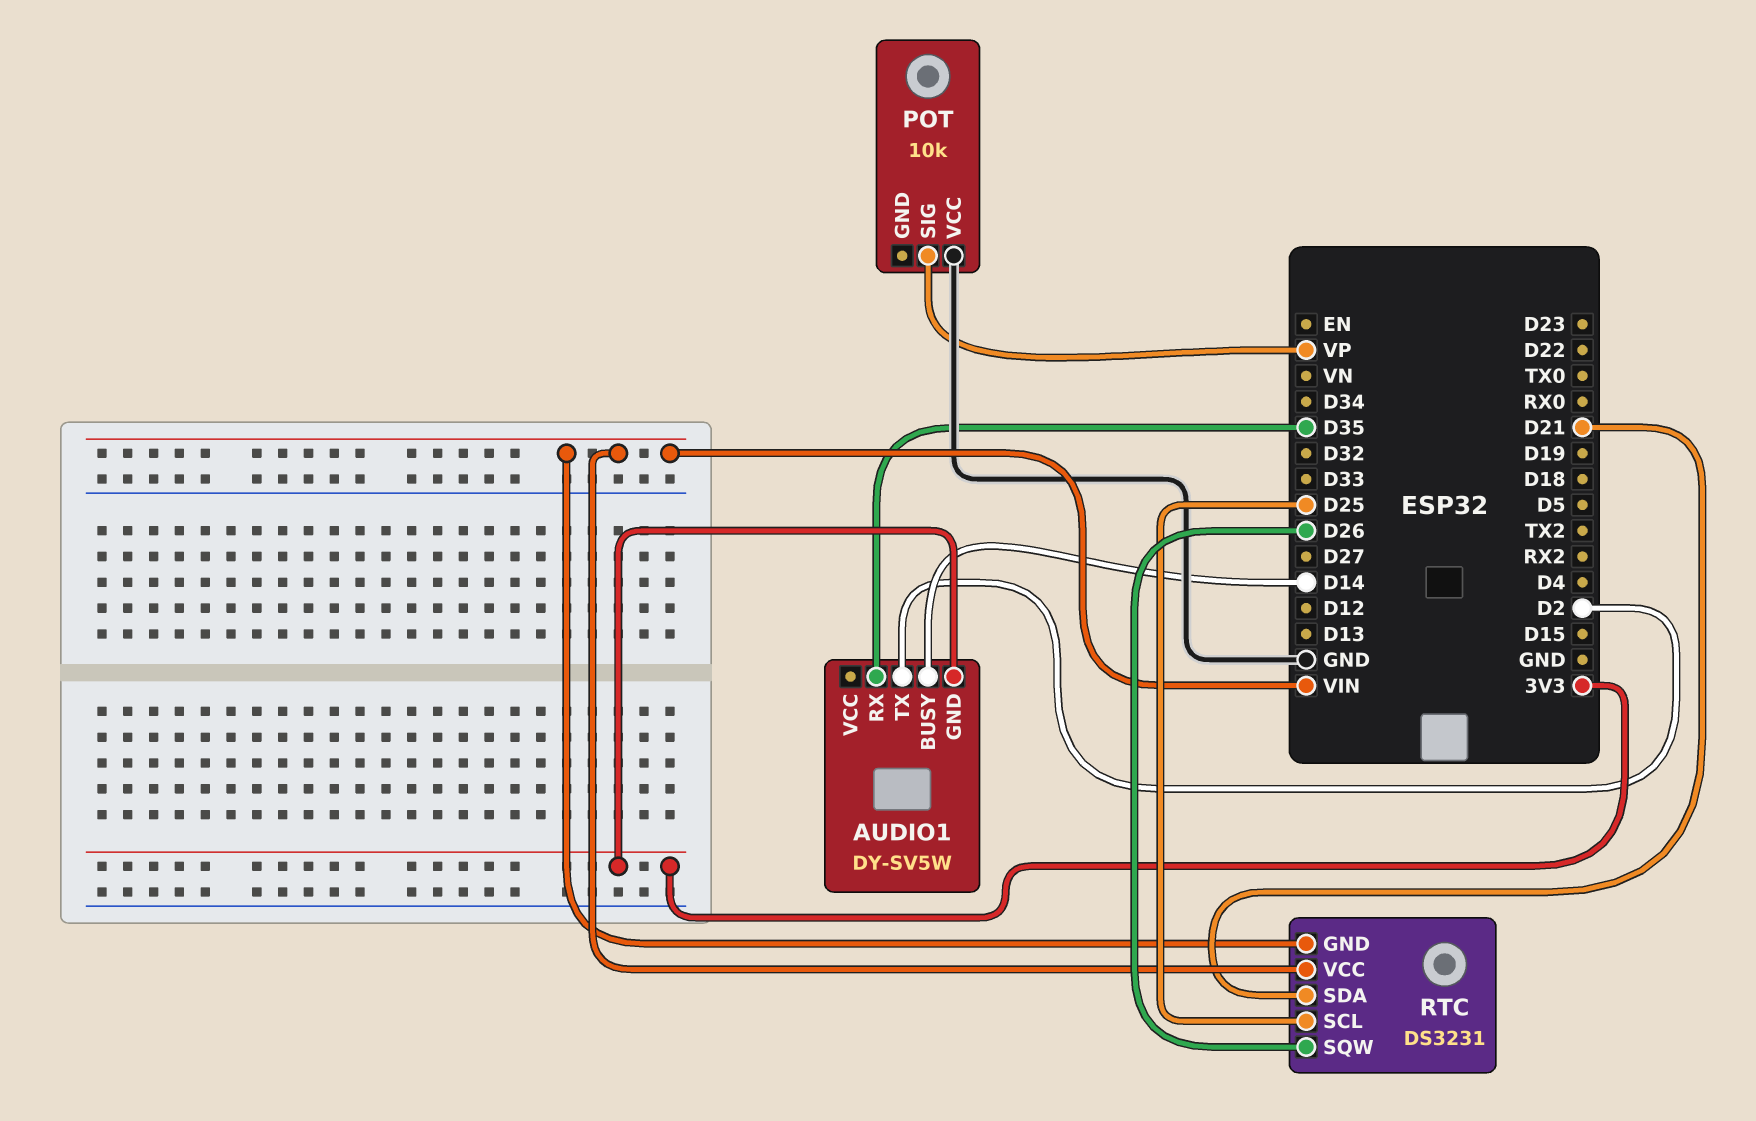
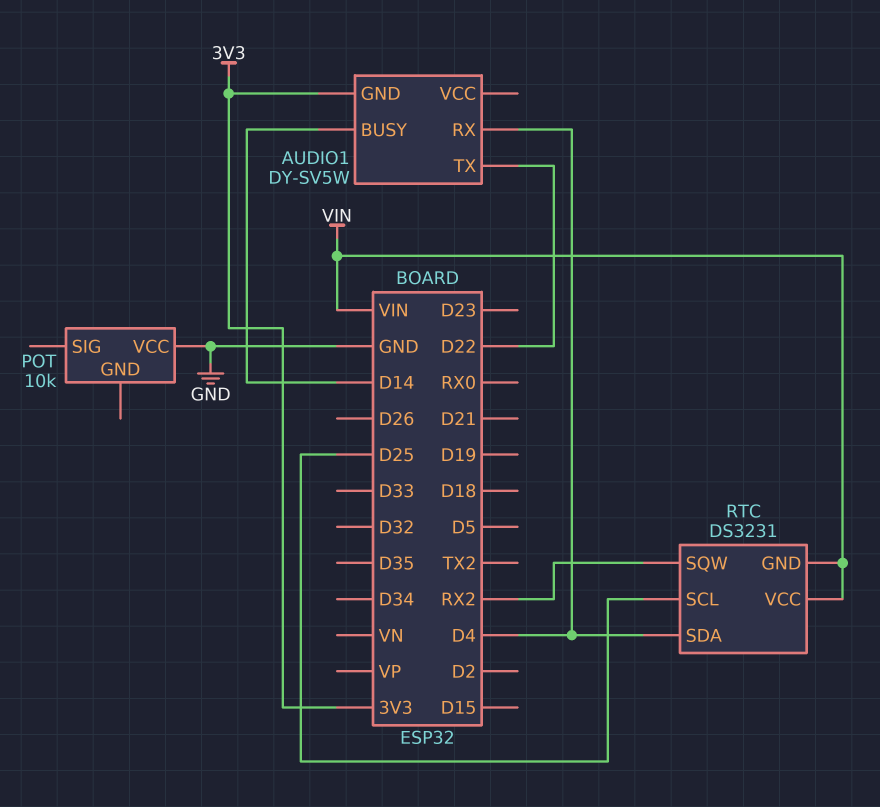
AUDIO1 pin RX: D35 -> D4
AUDIO1 pin TX: D2 -> D22
POT pin SIG: VP -> none
RTC pin SDA: D21 -> D4
RTC pin SQW: D26 -> RX2

